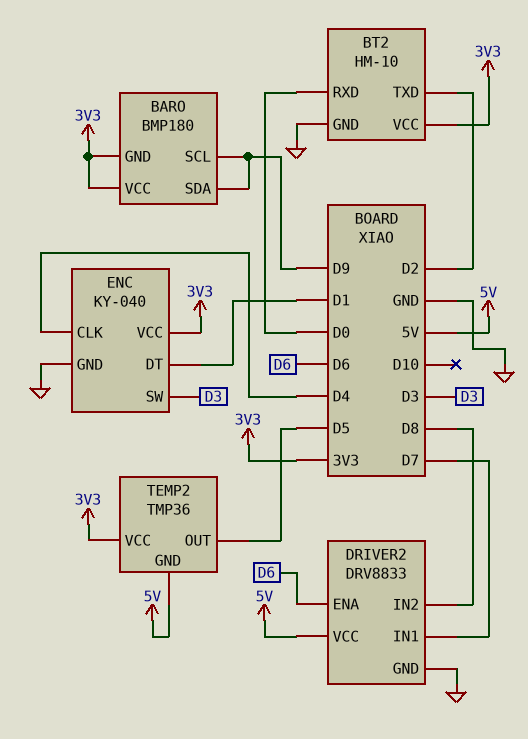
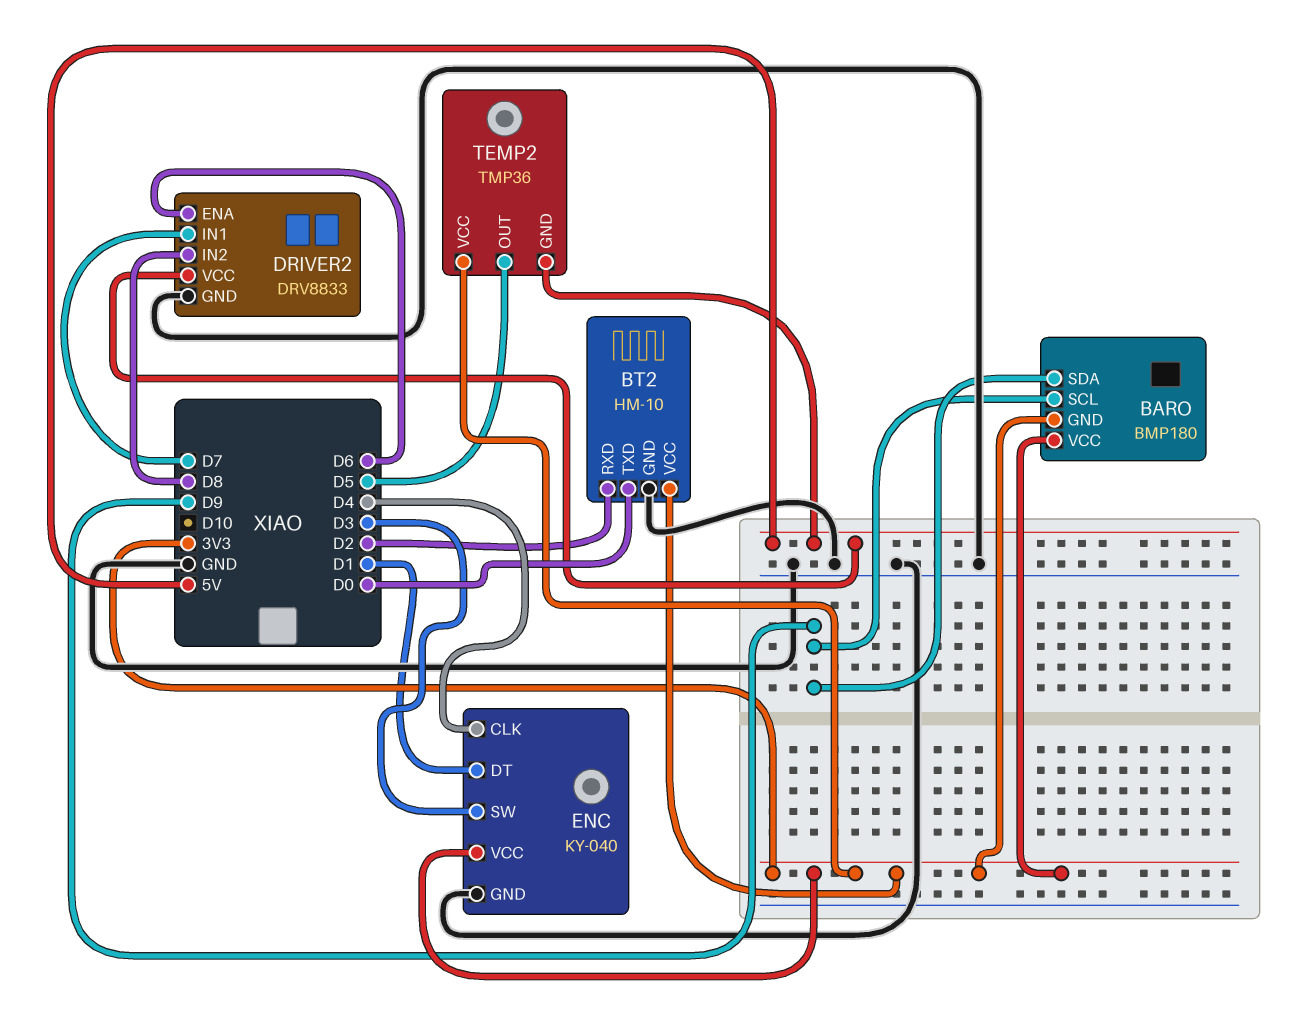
BT2 pin RXD: D0 -> D2
BT2 pin TXD: D2 -> D0

